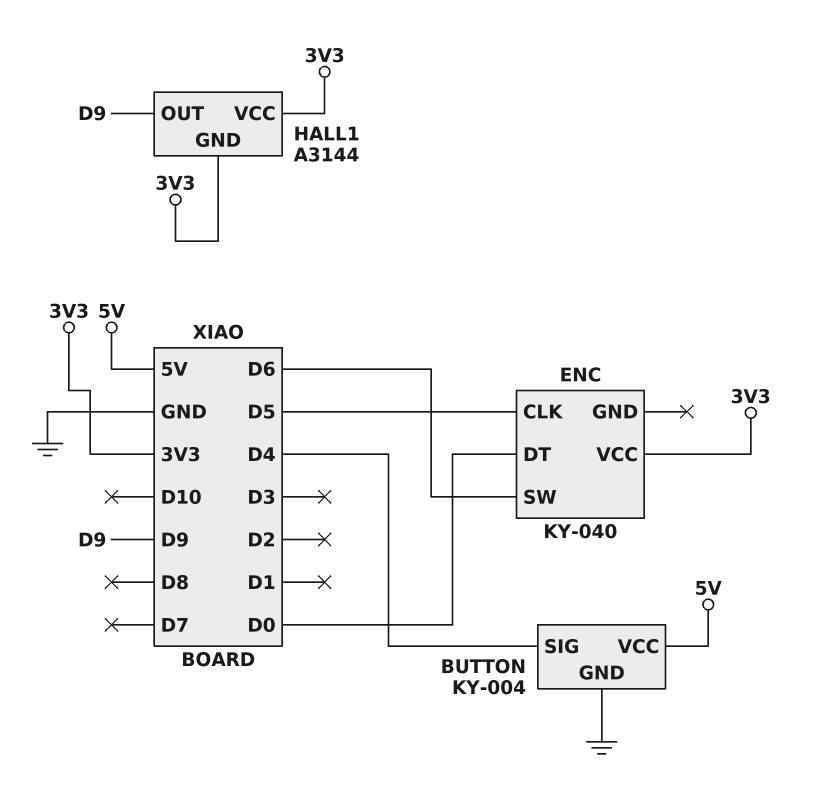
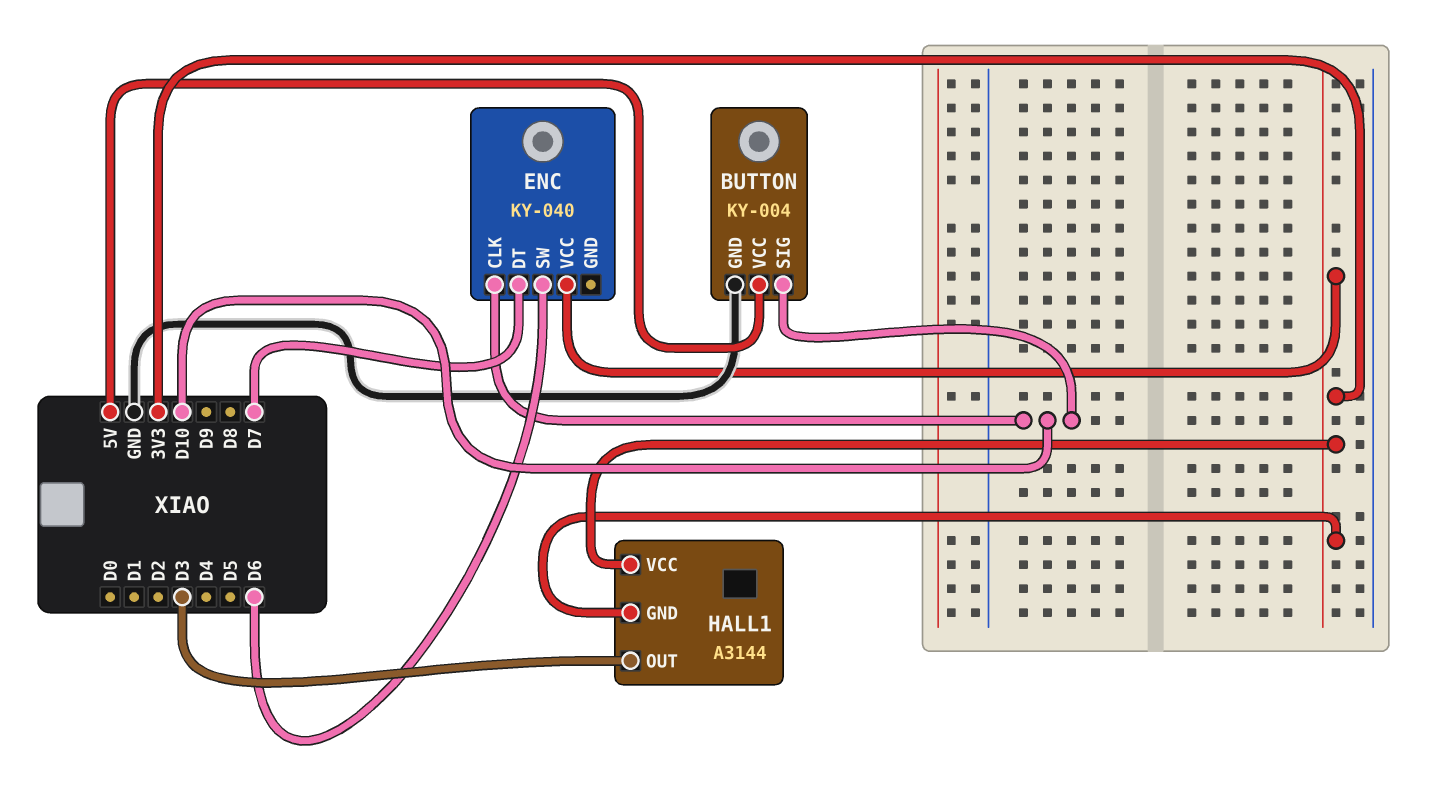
BUTTON pin SIG: D4 -> D10
ENC pin CLK: D5 -> D10
ENC pin DT: D0 -> D7
HALL1 pin OUT: D9 -> D3

